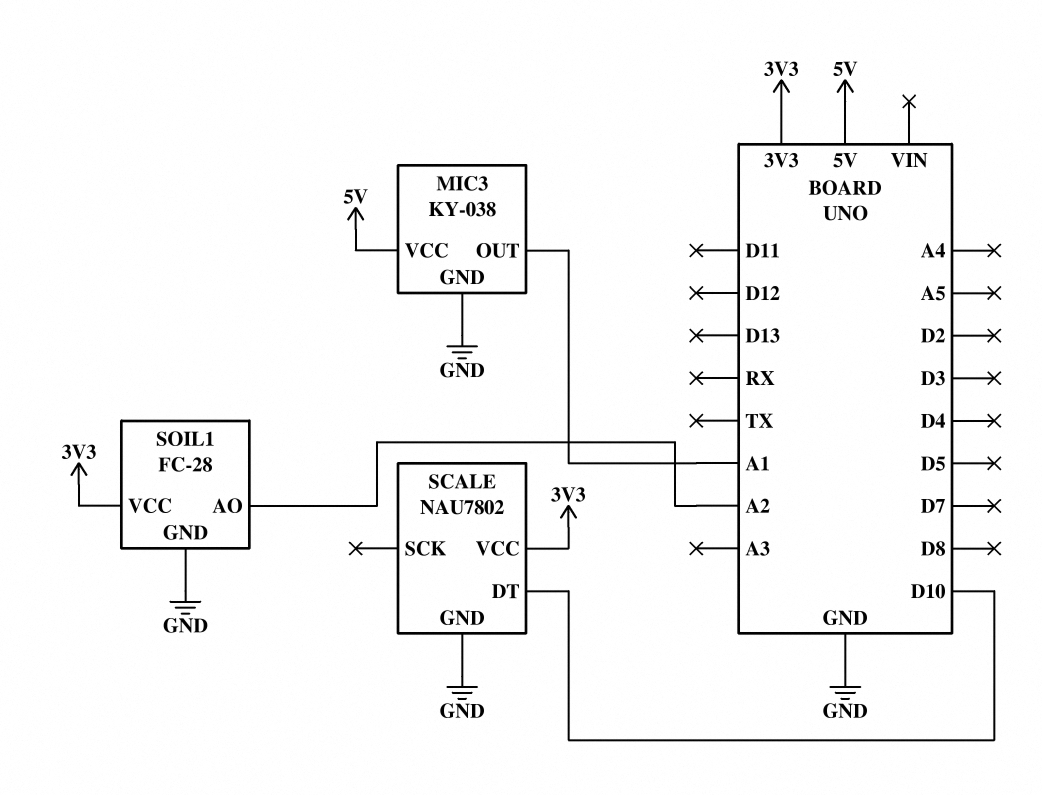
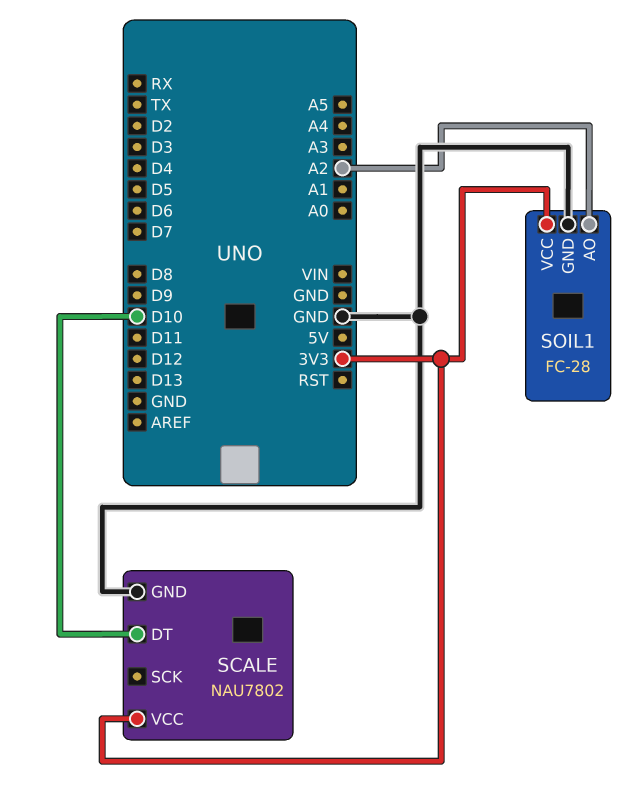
MIC3: KY-038 -> none
MIC3 pin GND: GND -> none
MIC3 pin OUT: A1 -> none
MIC3 pin VCC: 5V -> none

